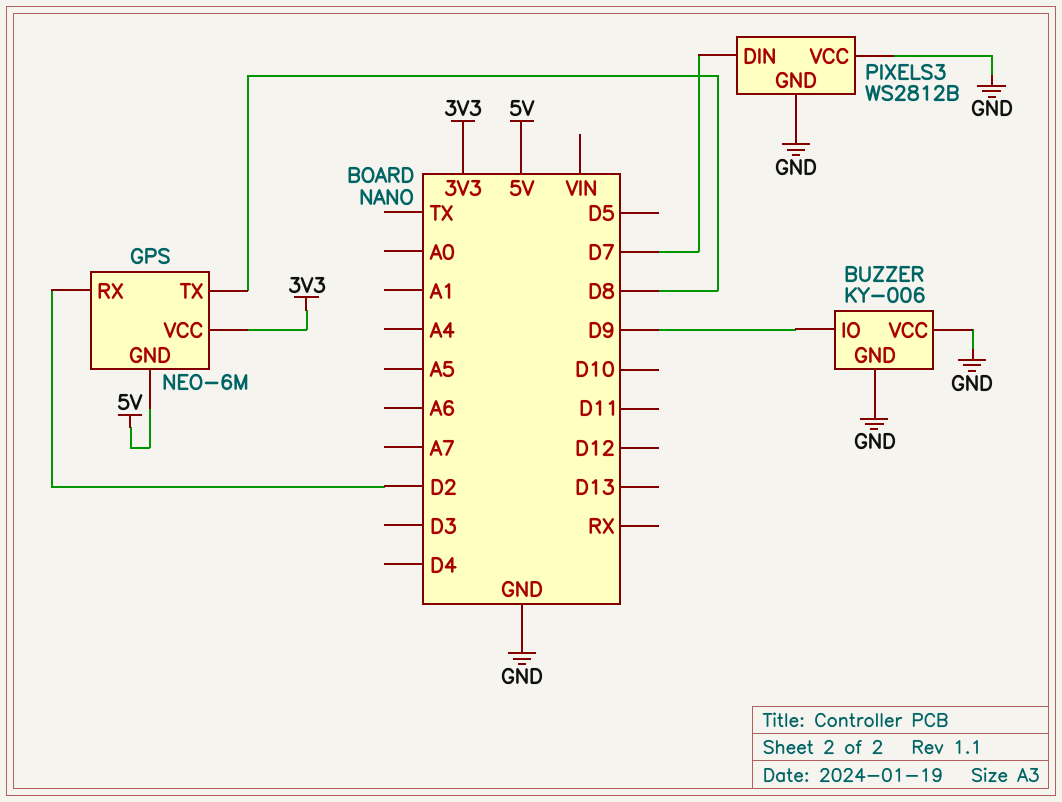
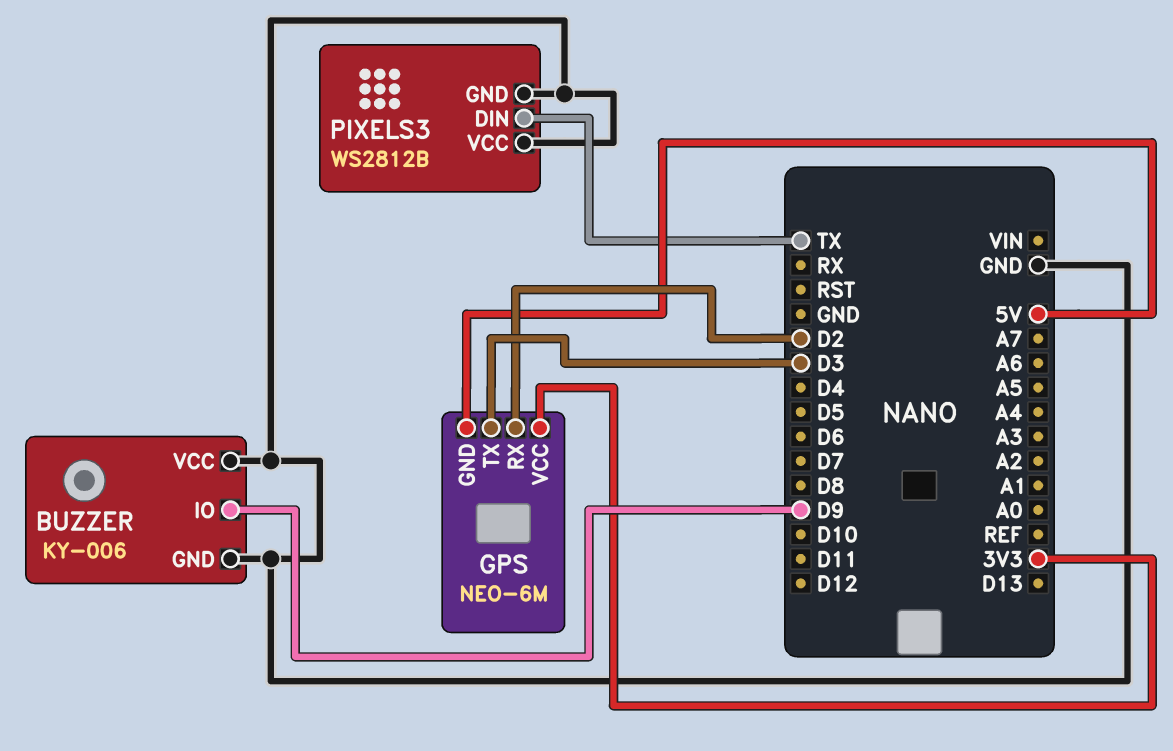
GPS pin TX: D8 -> D3
PIXELS3 pin DIN: D7 -> TX

